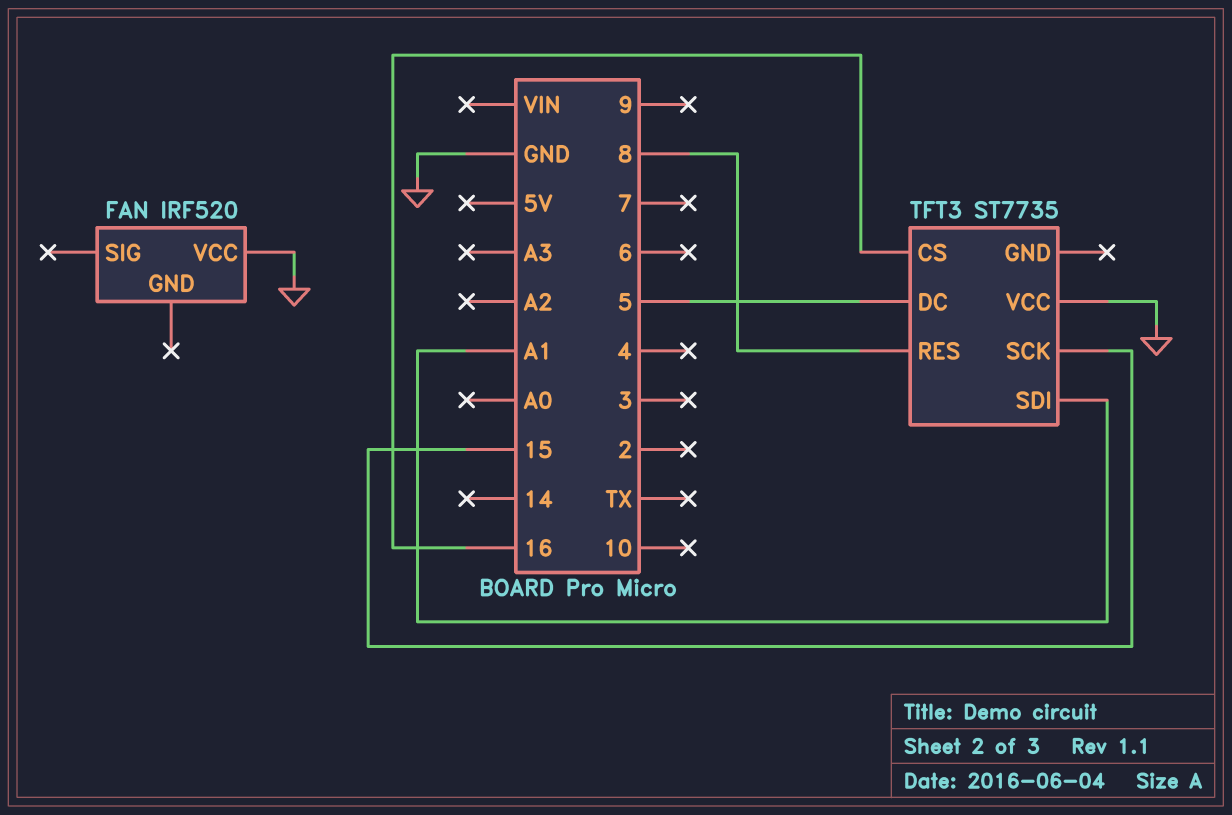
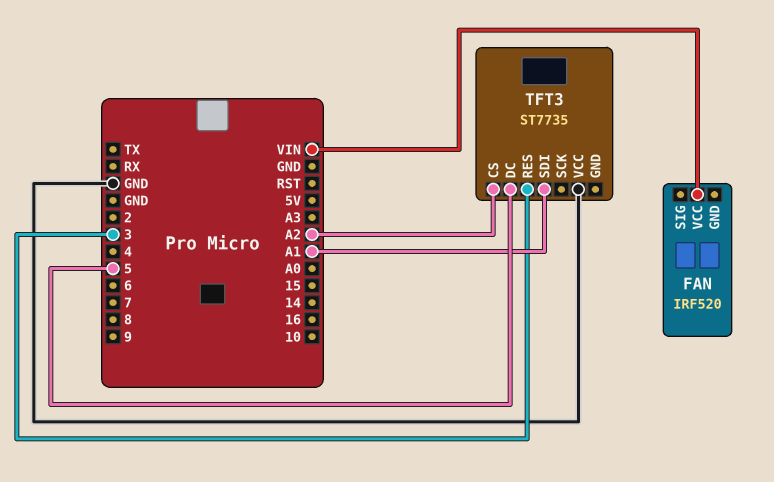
FAN pin VCC: GND -> VIN
TFT3 pin CS: 16 -> A2
TFT3 pin RES: 8 -> 3
TFT3 pin SCK: 15 -> none

